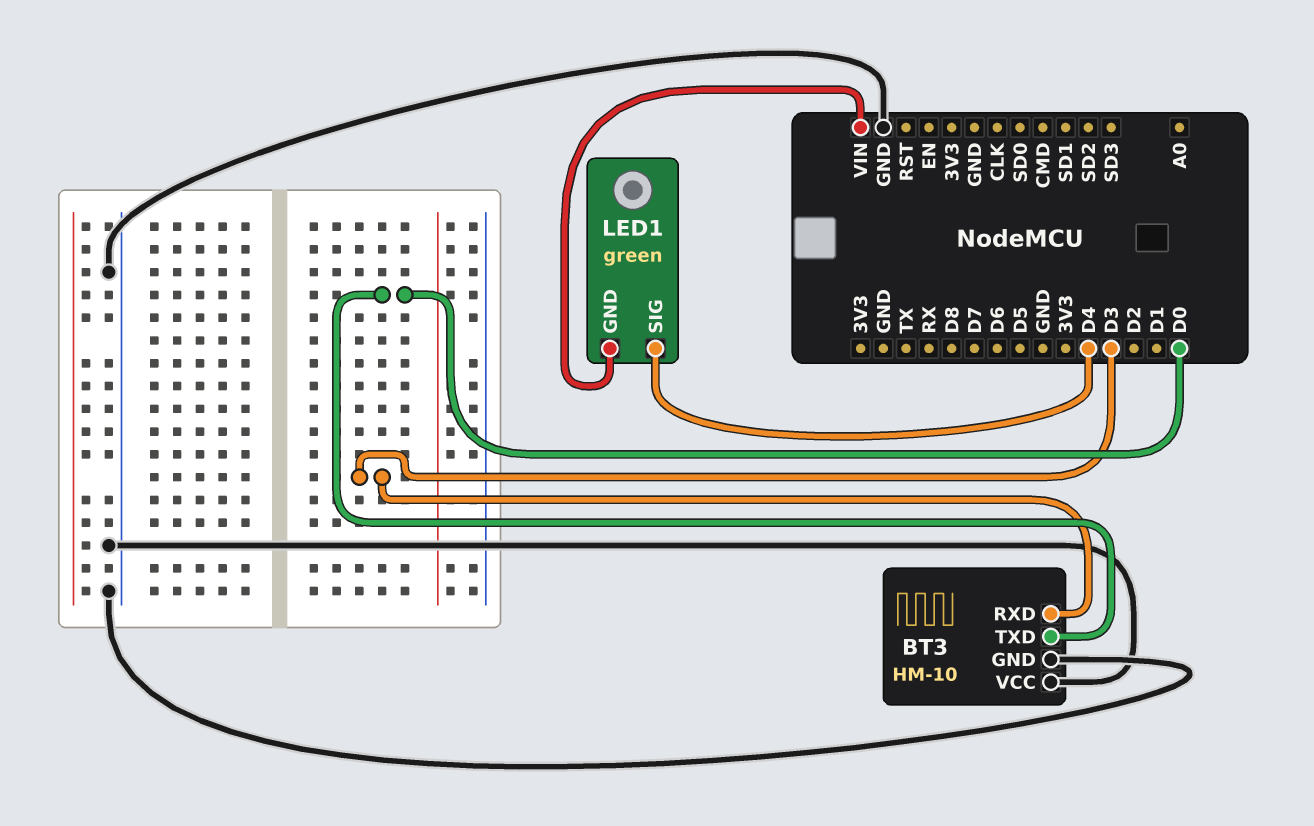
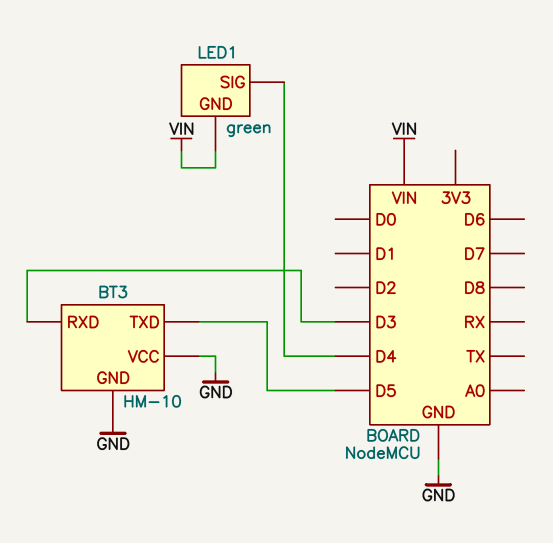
BT3 pin TXD: D0 -> D5

